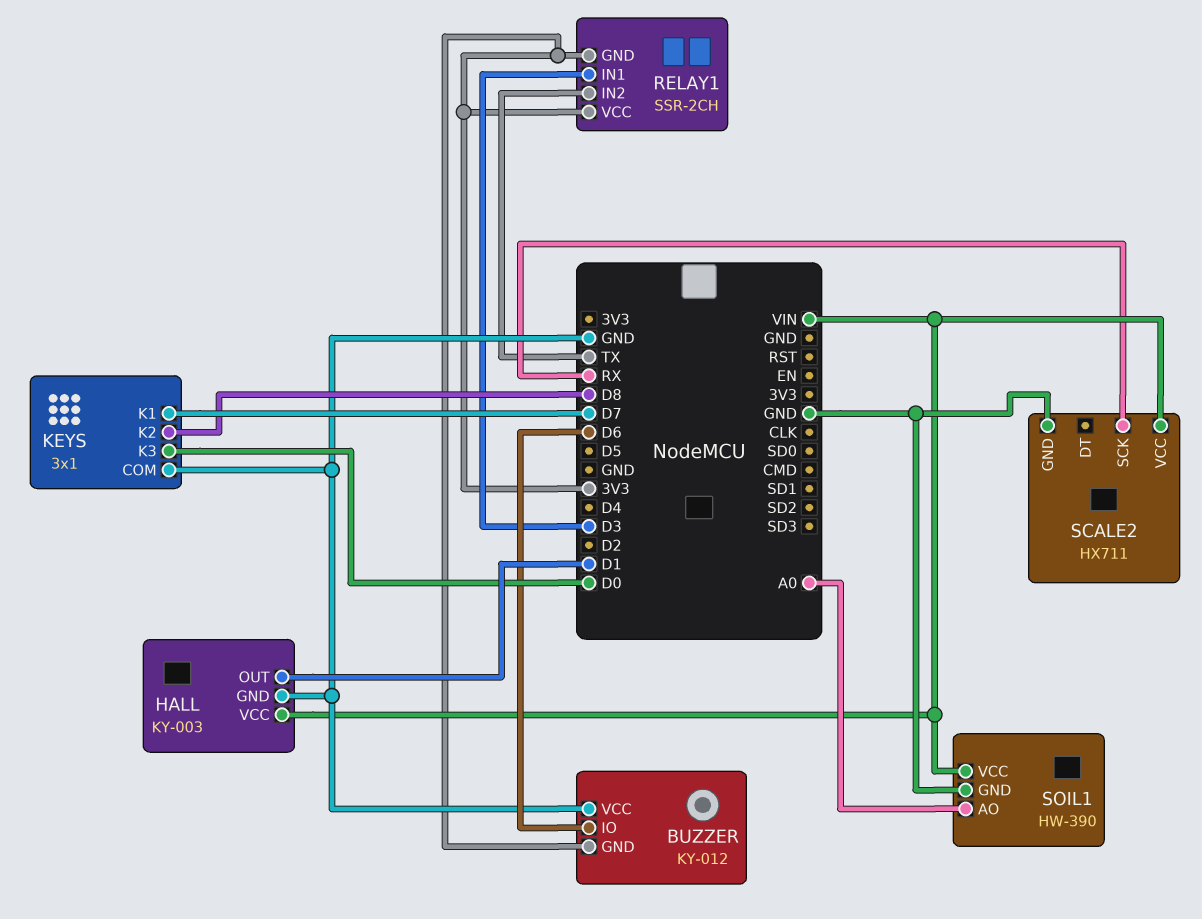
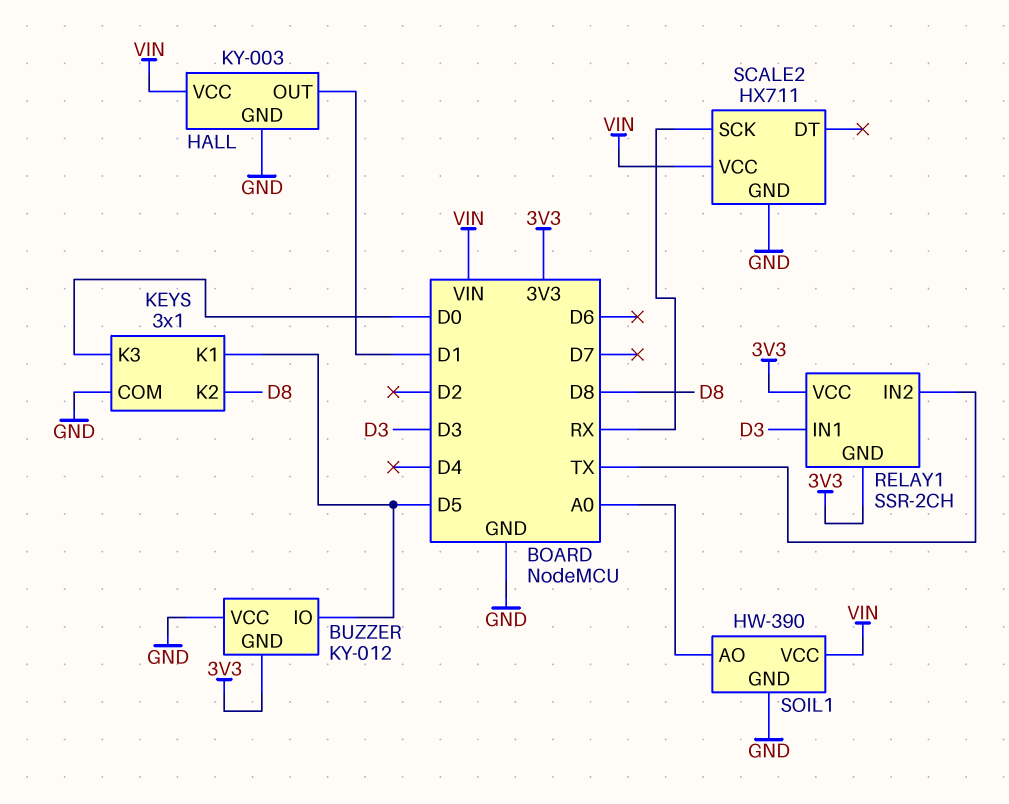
BUZZER pin IO: D6 -> D5
KEYS pin K1: D7 -> D5

